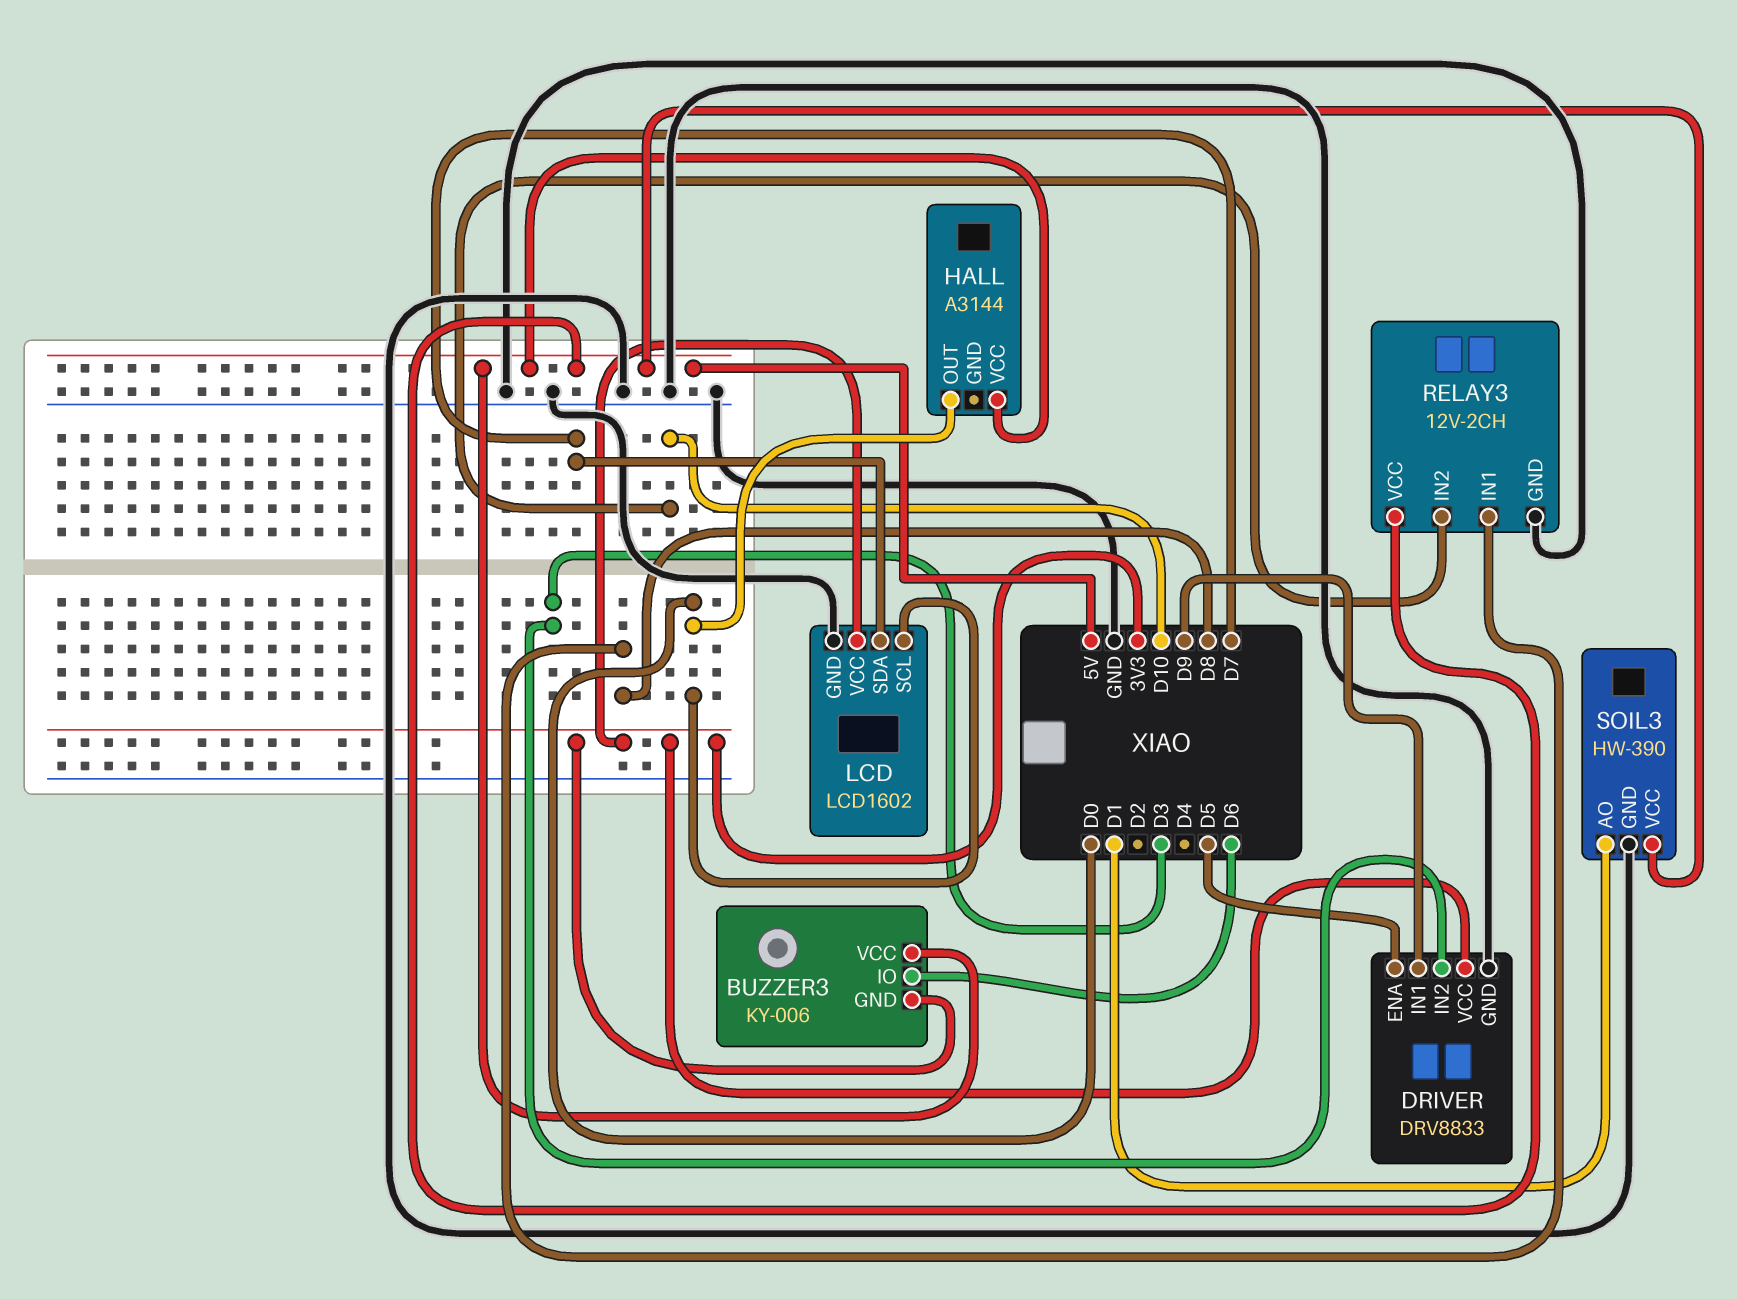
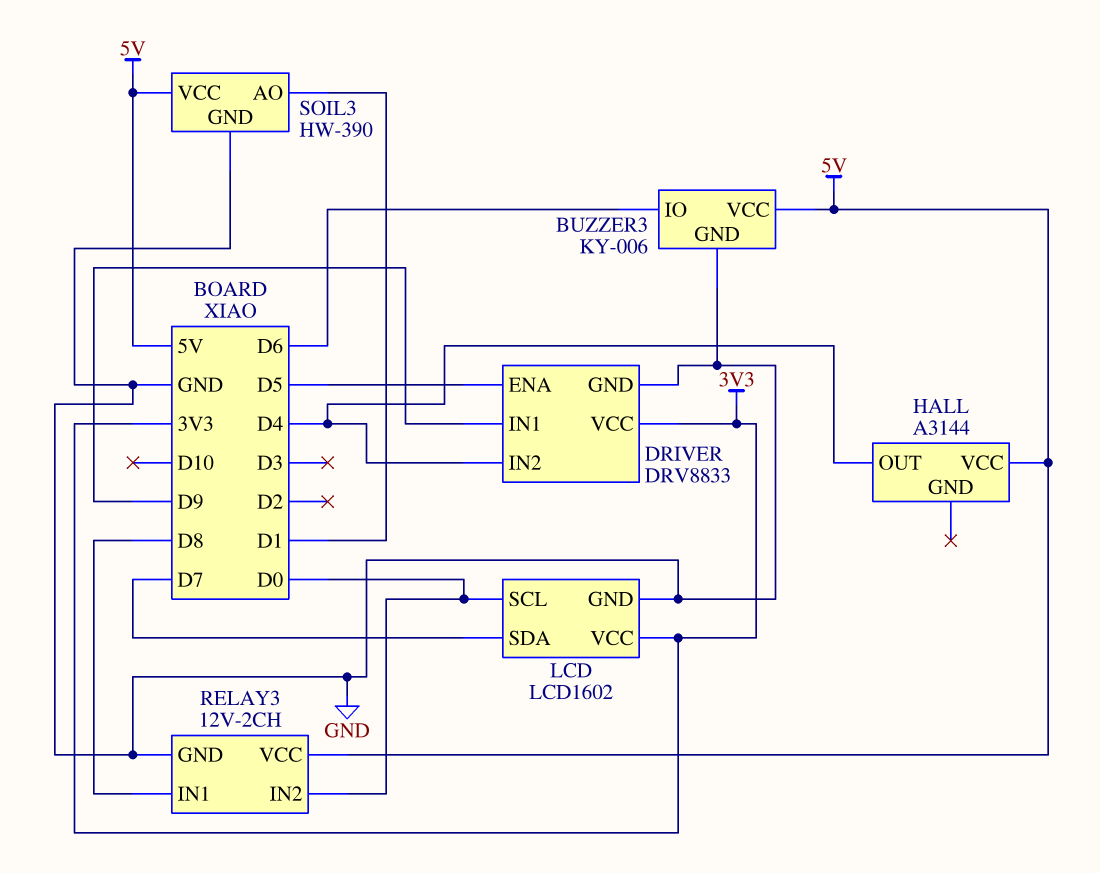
BUZZER3 pin GND: 3V3 -> GND
DRIVER pin IN2: D3 -> D4
HALL pin OUT: D0 -> D4
RELAY3 pin IN2: D10 -> D0

